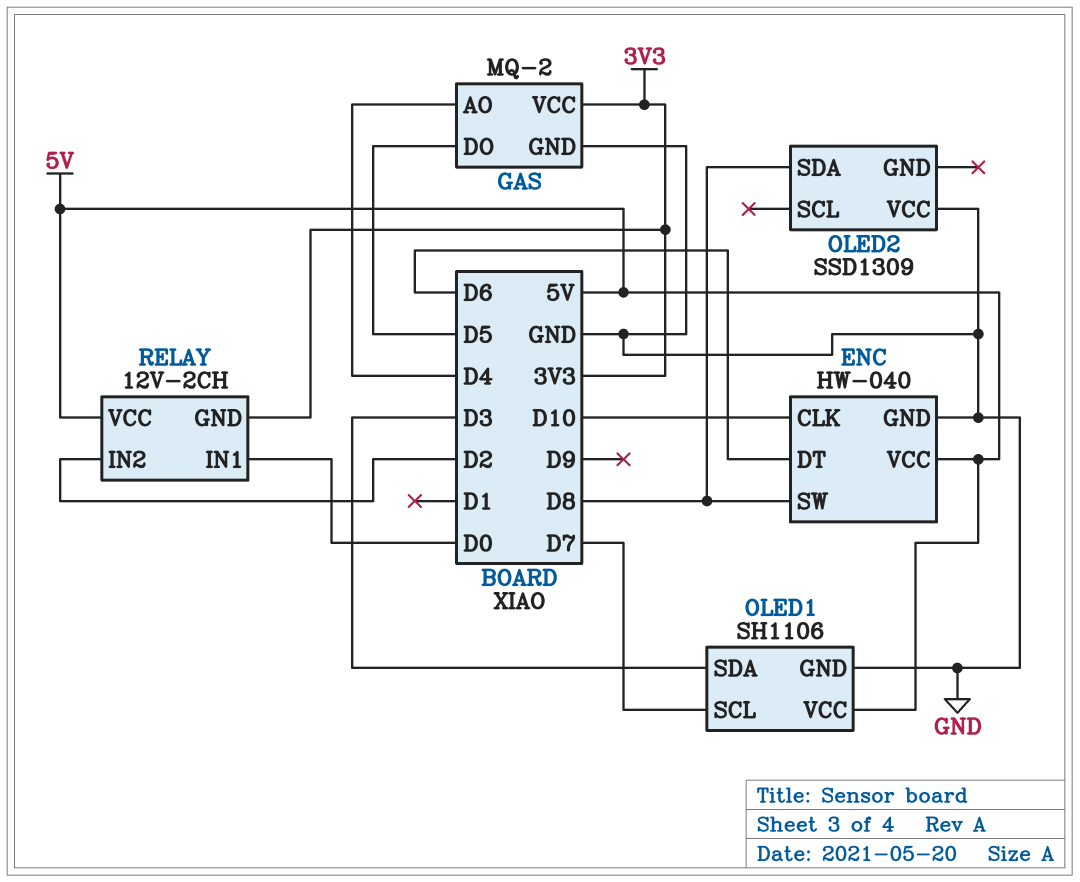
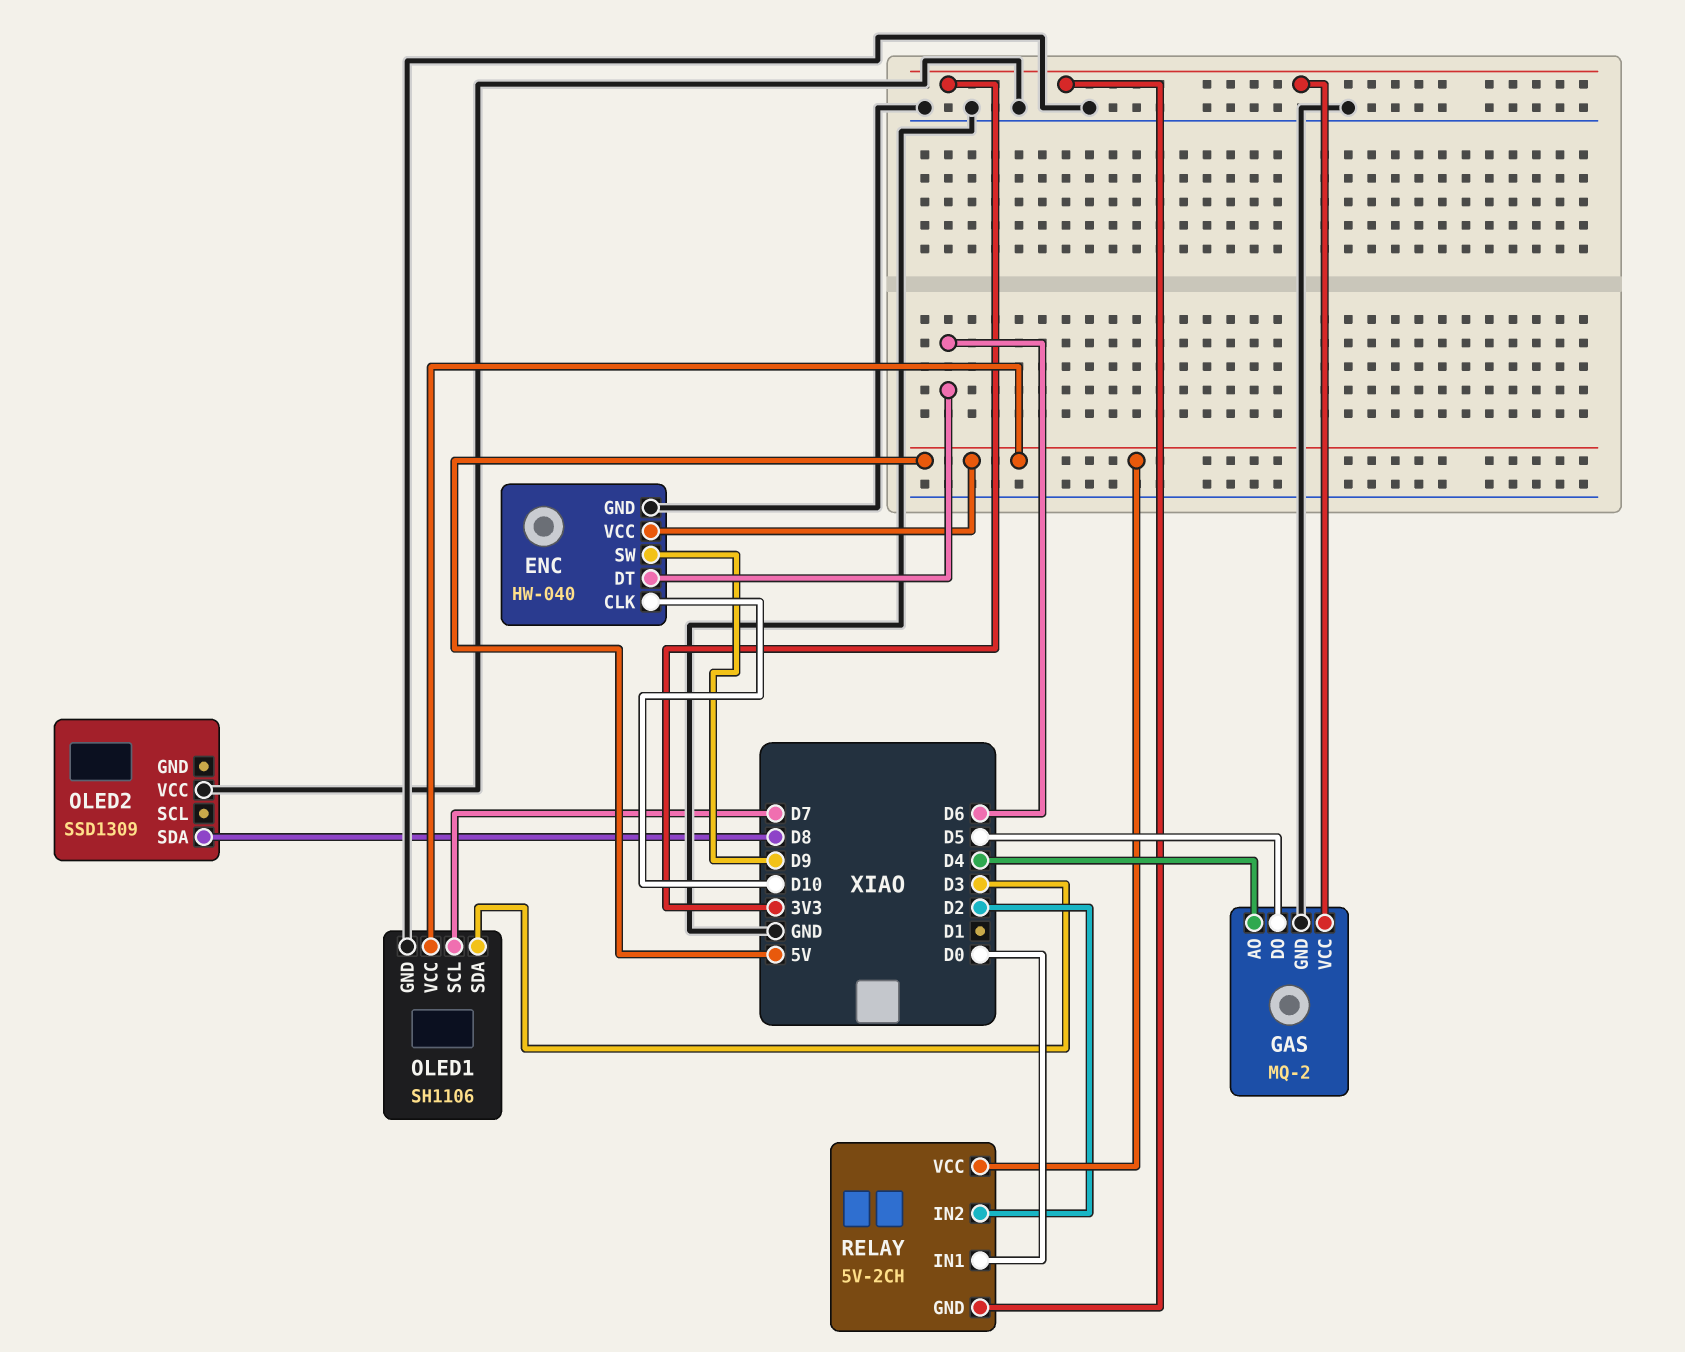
ENC pin SW: D8 -> D9
RELAY: 12V-2CH -> 5V-2CH

